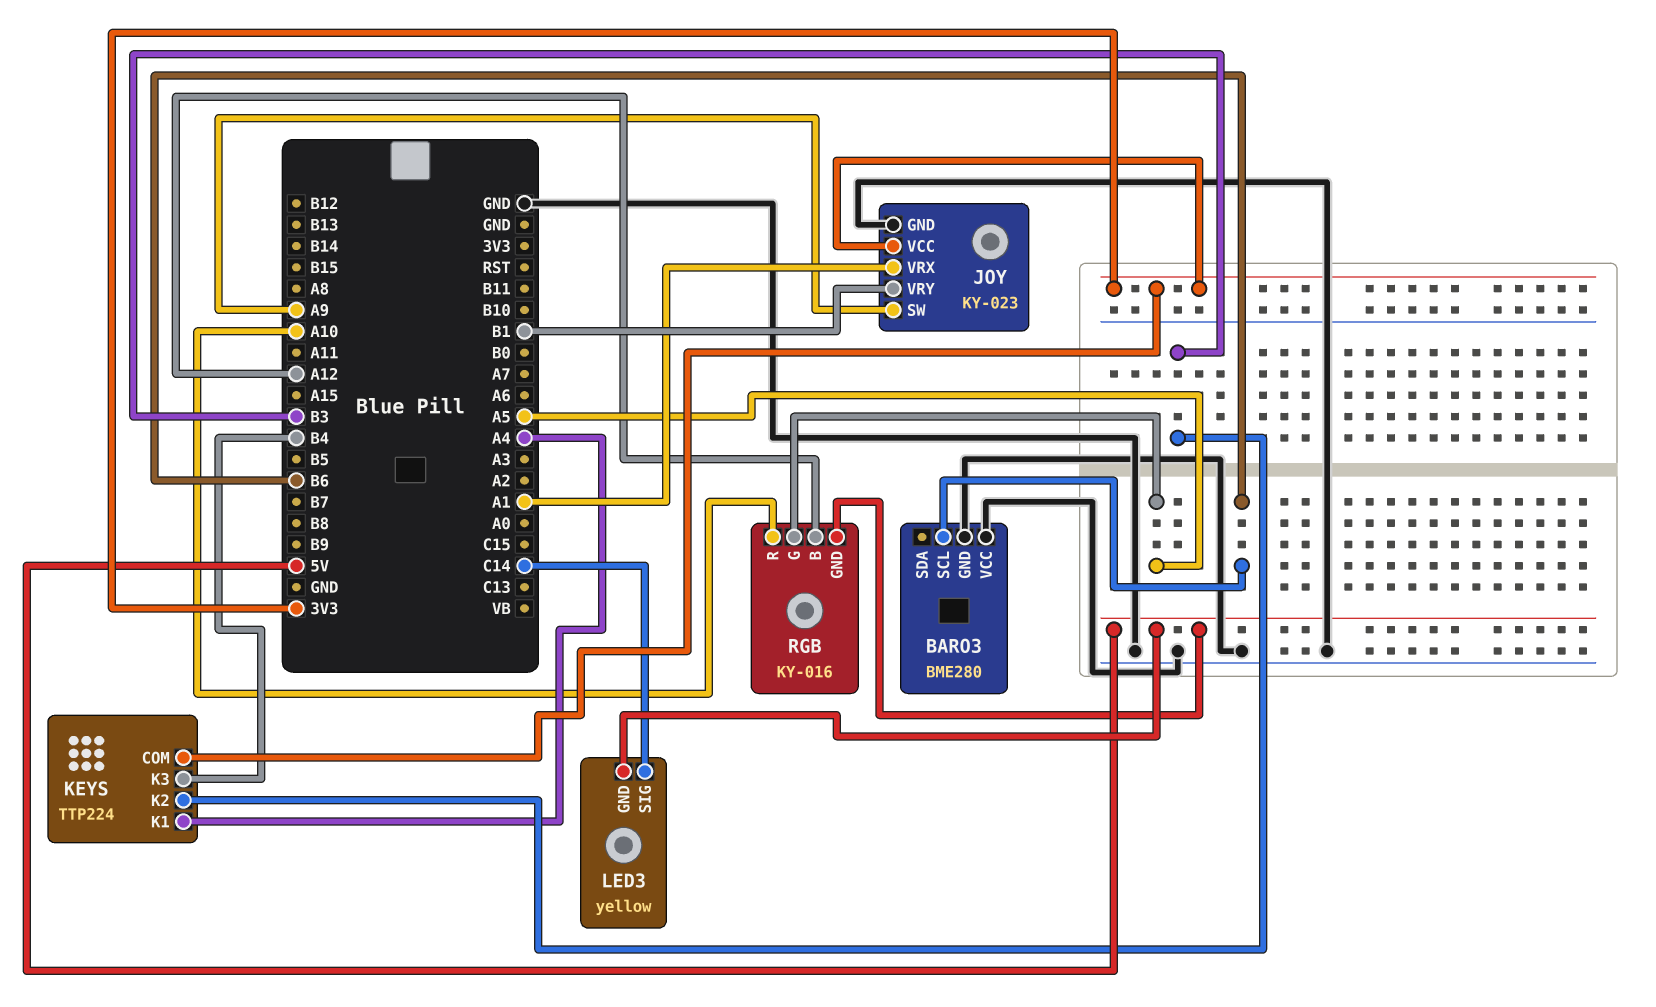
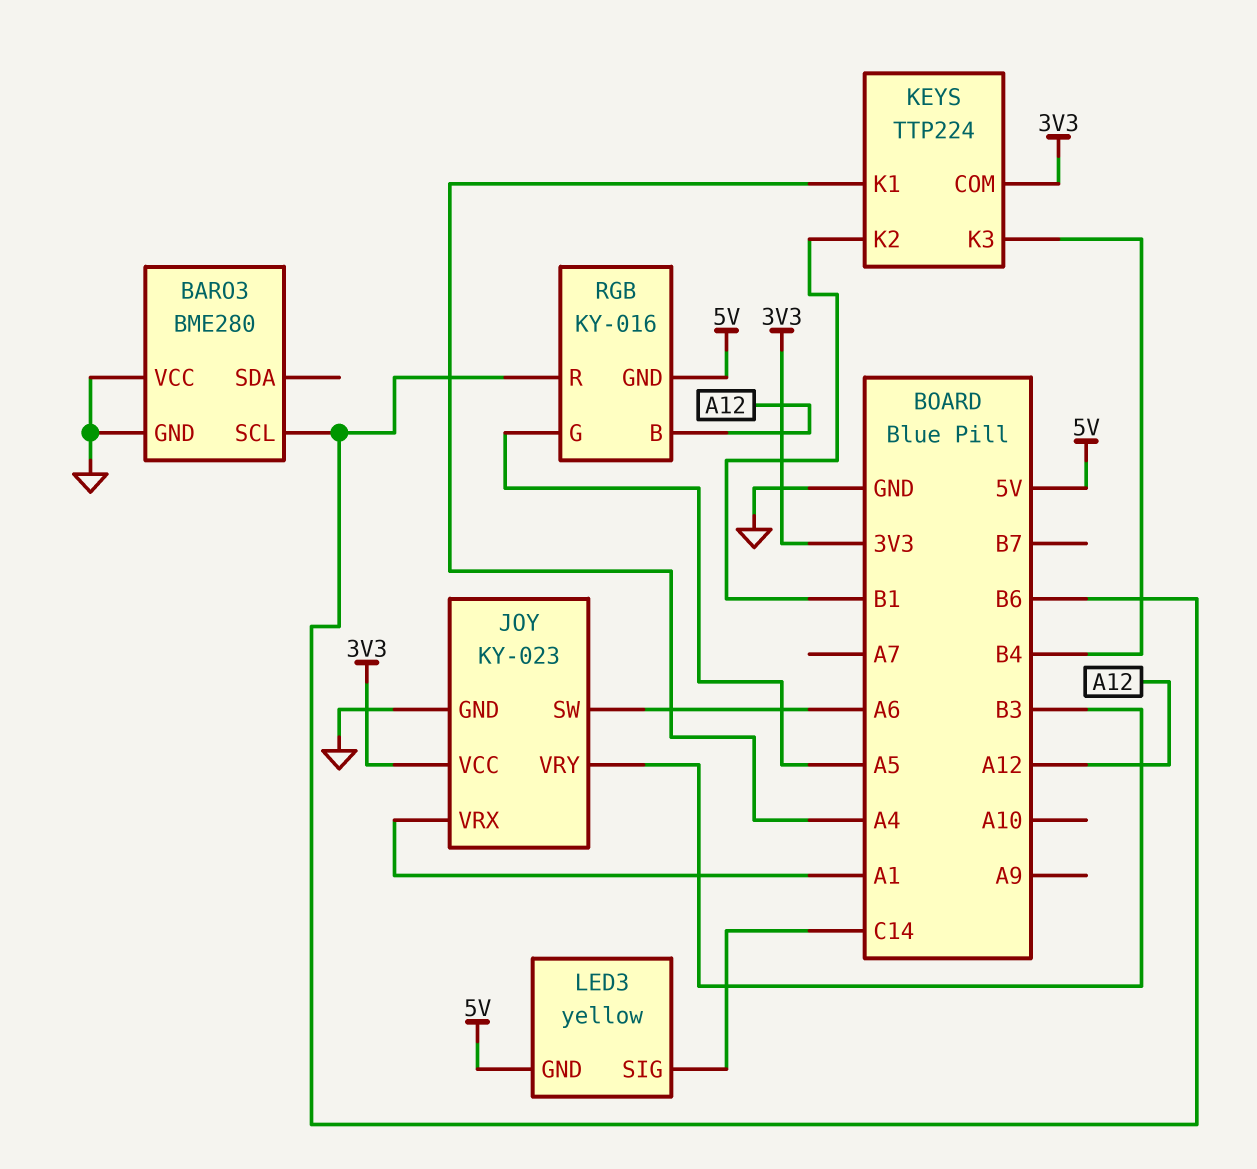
JOY pin SW: A9 -> A6
JOY pin VRY: B1 -> B3
KEYS pin K2: B3 -> B1
RGB pin R: A10 -> B6

